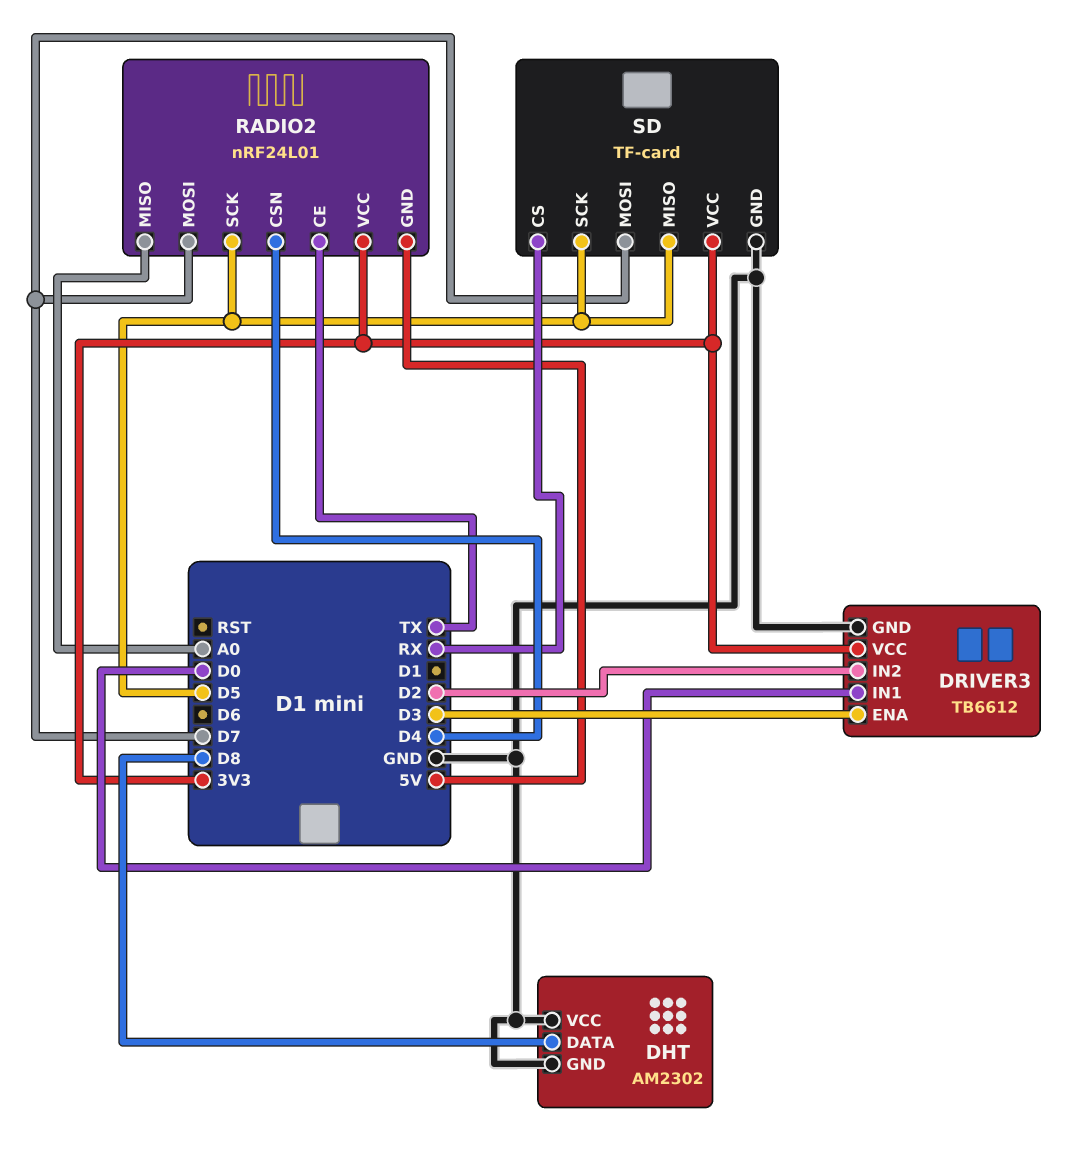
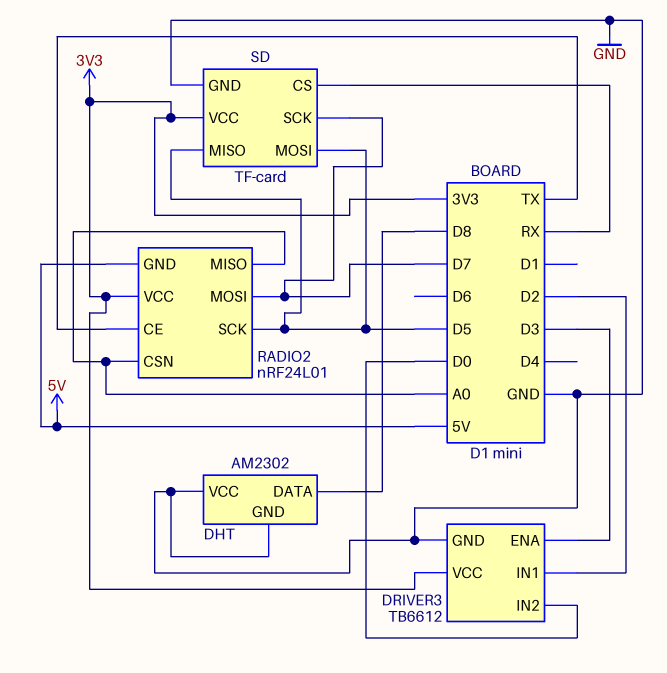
DRIVER3 pin IN1: D0 -> D2
DRIVER3 pin IN2: D2 -> D0
RADIO2 pin CSN: D4 -> A0
SD pin MOSI: D7 -> D5
SD pin SCK: D5 -> D7

